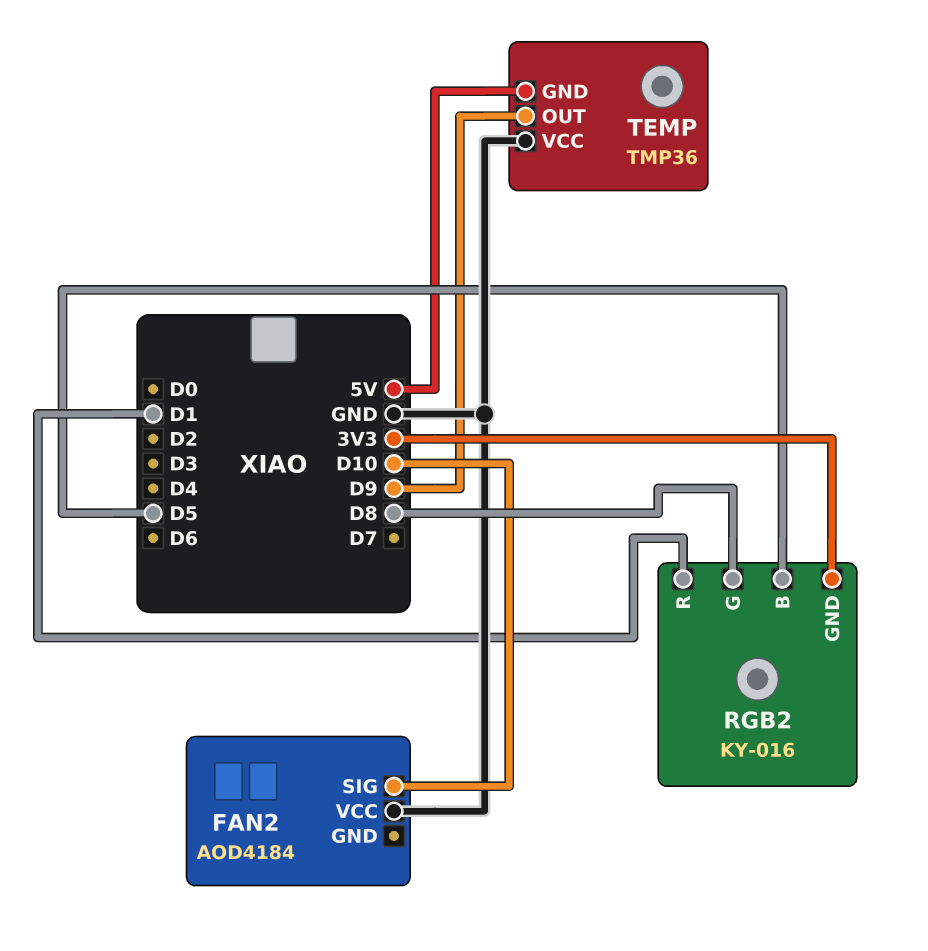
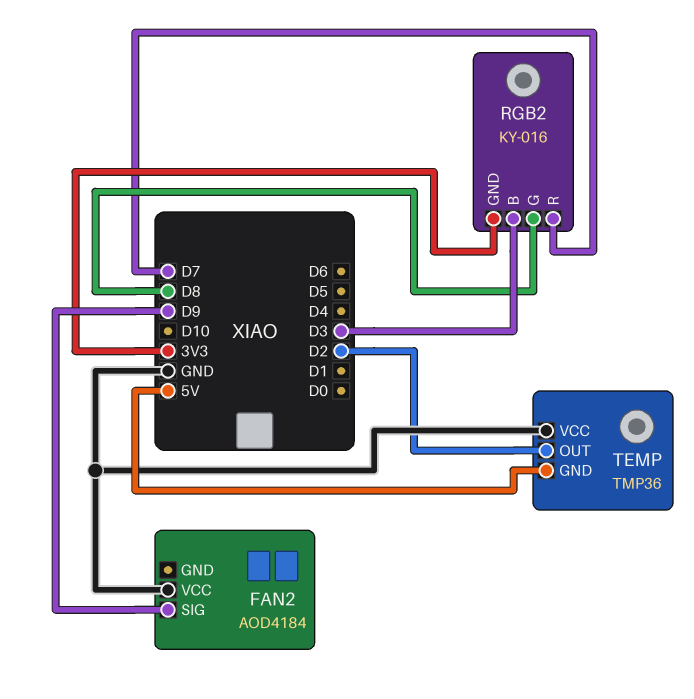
FAN2 pin SIG: D10 -> D9
RGB2 pin B: D5 -> D3
RGB2 pin R: D1 -> D7
TEMP pin OUT: D9 -> D2

